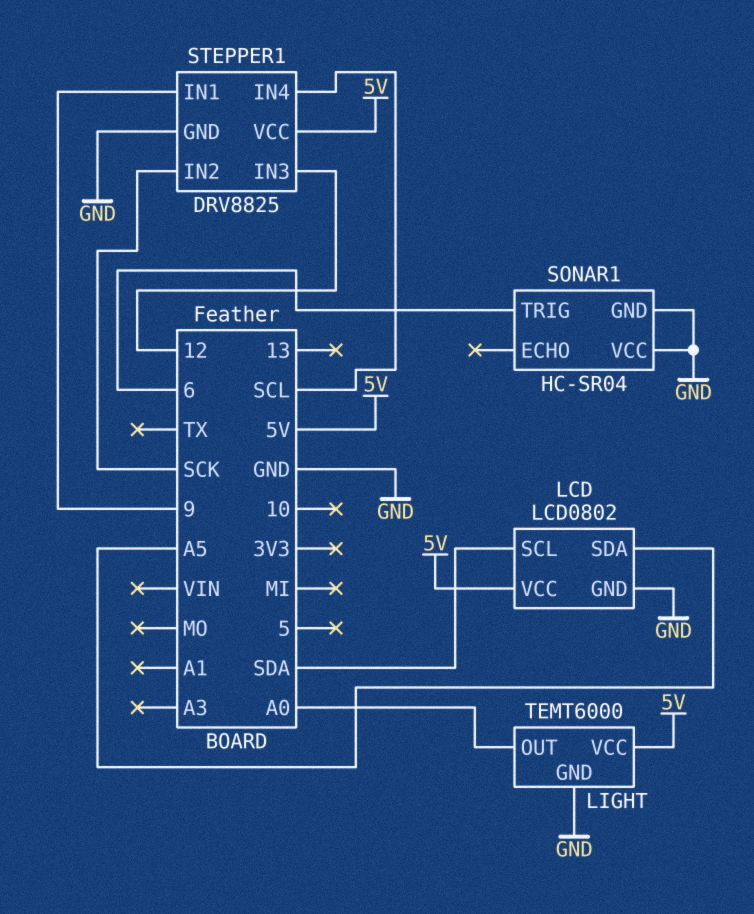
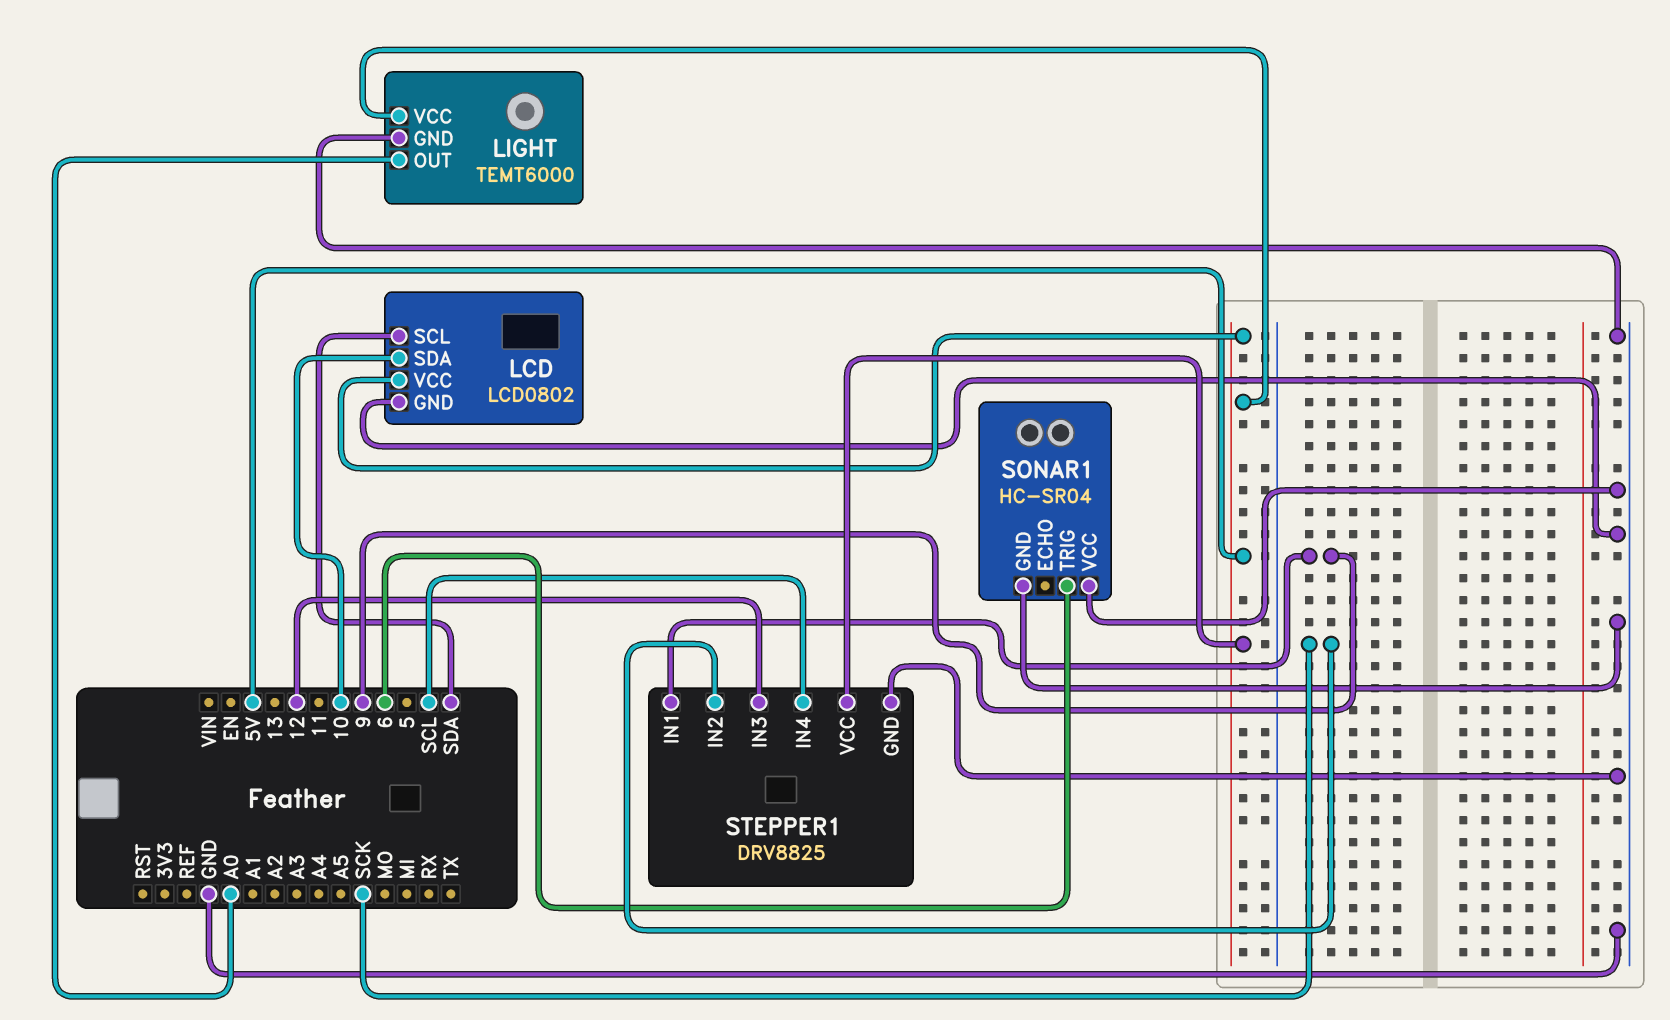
LCD pin SDA: A5 -> 10

